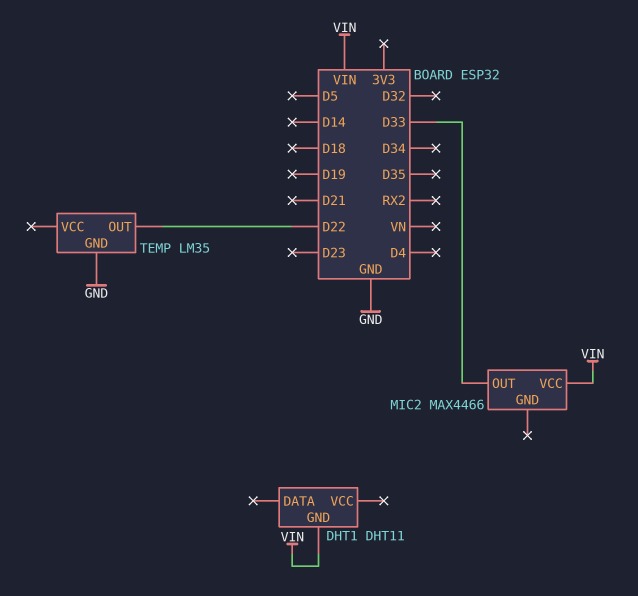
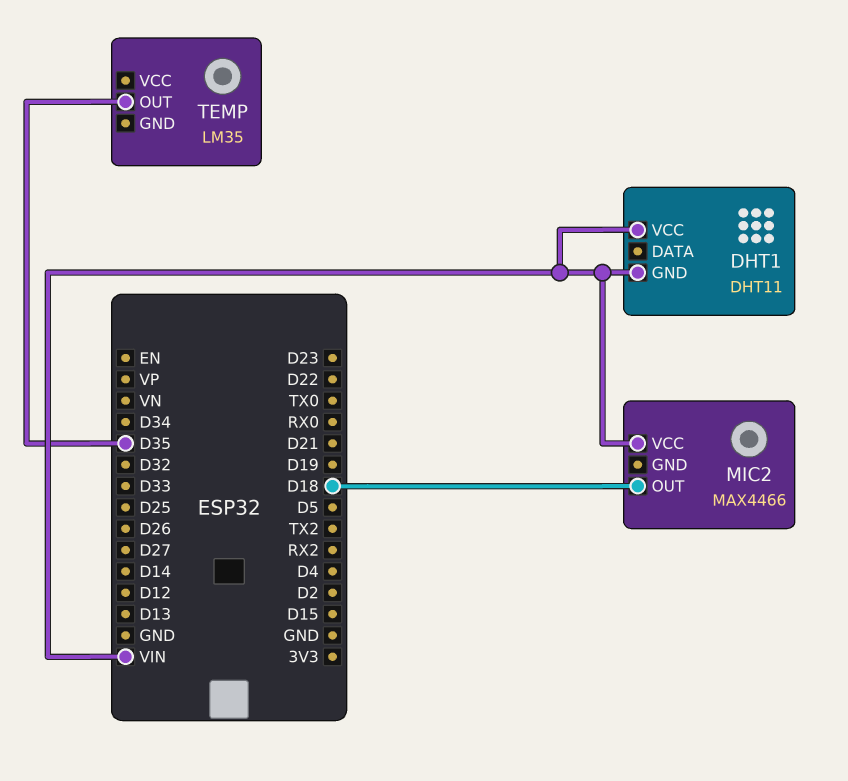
DHT1 pin VCC: none -> VIN
MIC2 pin OUT: D33 -> D18
TEMP pin GND: GND -> none
TEMP pin OUT: D22 -> D35

